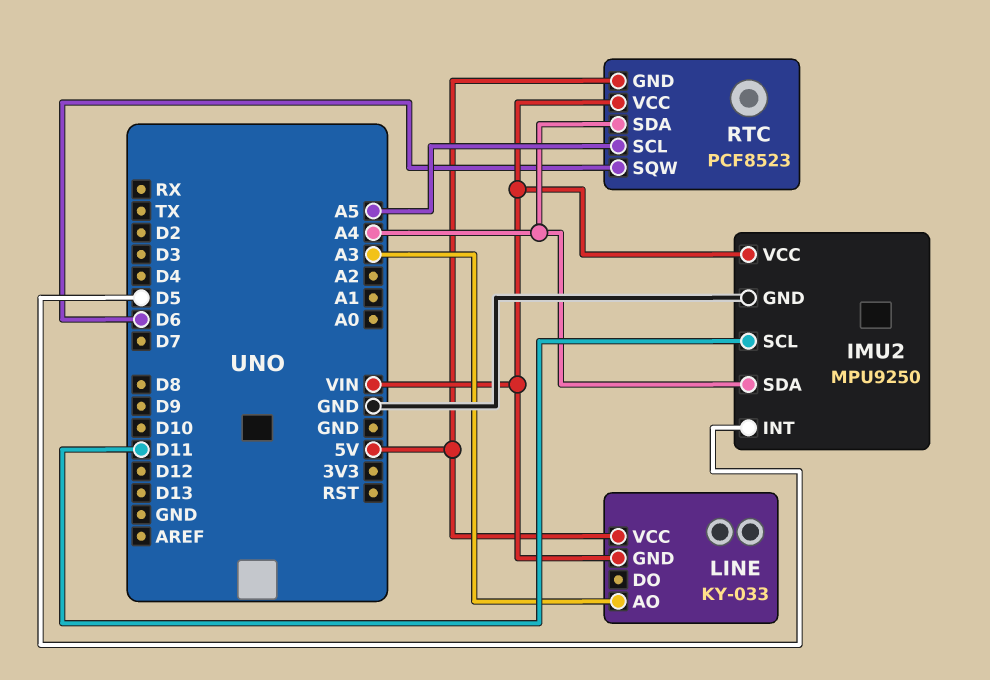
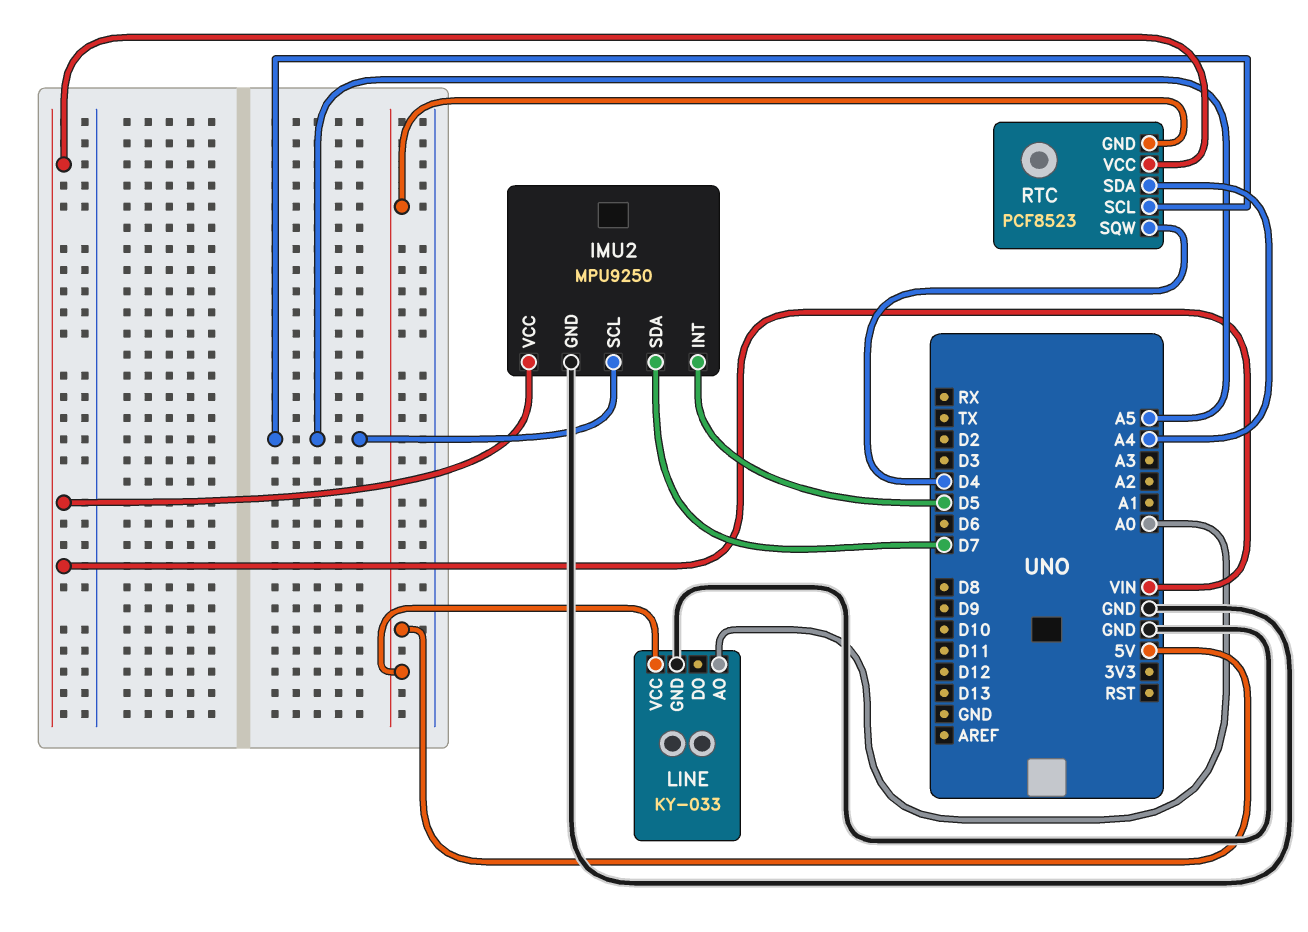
IMU2 pin SCL: D11 -> A5
IMU2 pin SDA: A4 -> D7
LINE pin AO: A3 -> A0
LINE pin GND: VIN -> GND
RTC pin SQW: D6 -> D4

